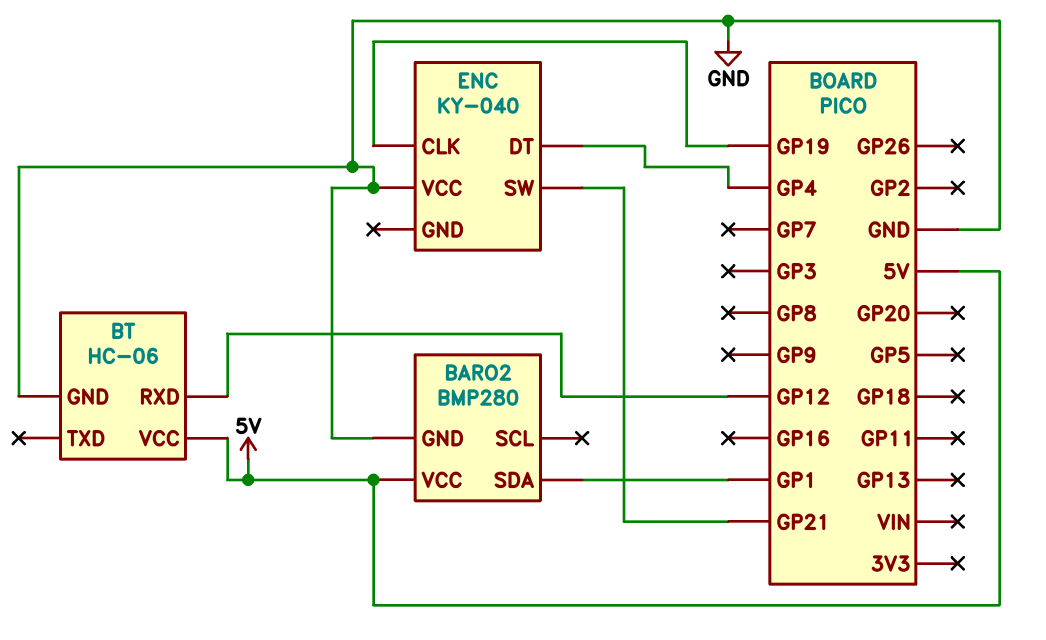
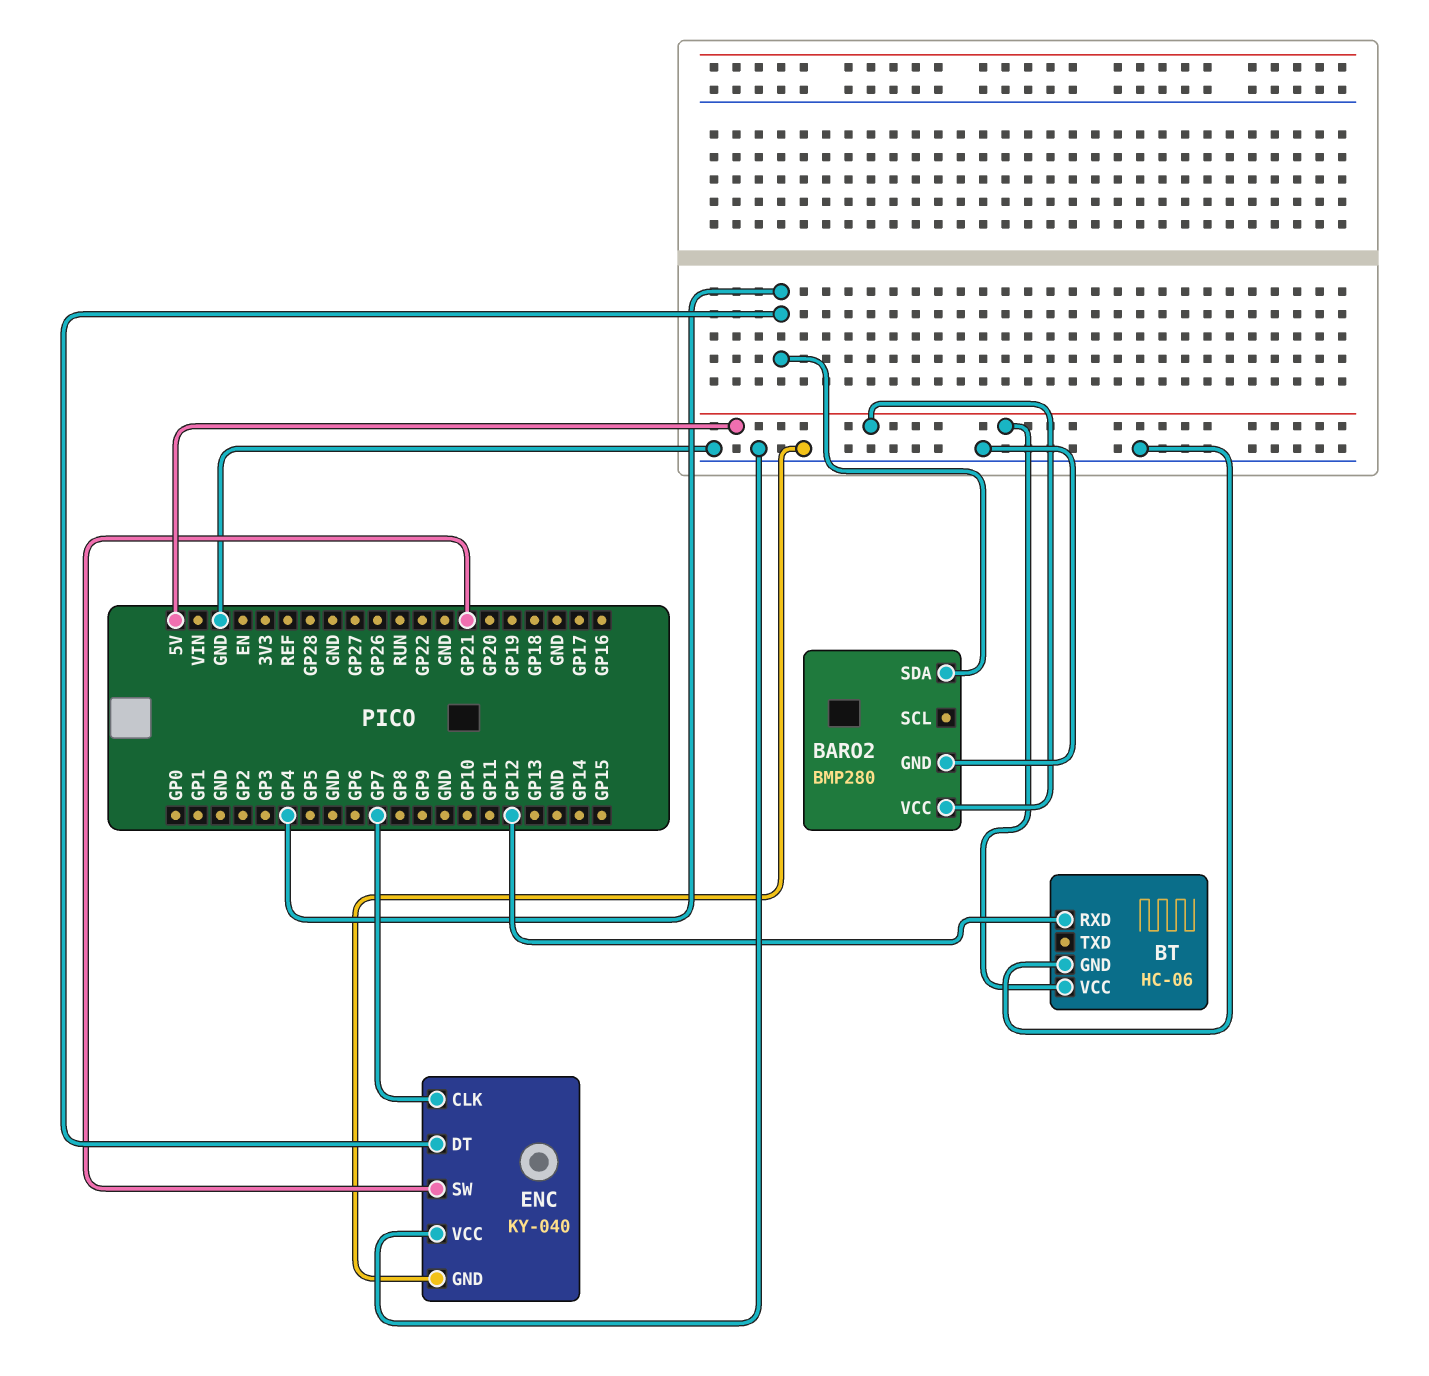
BARO2 pin SDA: GP1 -> GP4
ENC pin CLK: GP19 -> GP7
ENC pin GND: none -> GND

